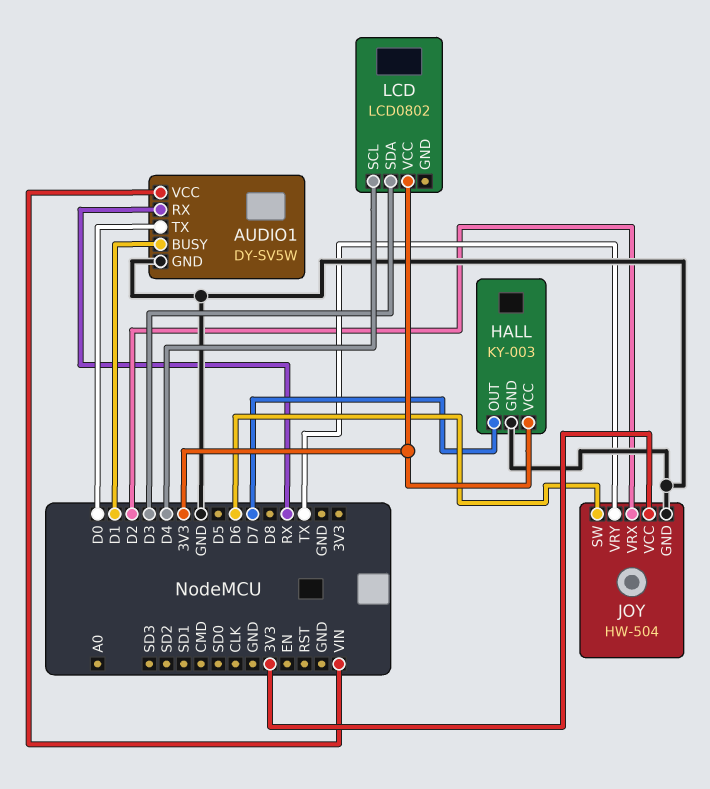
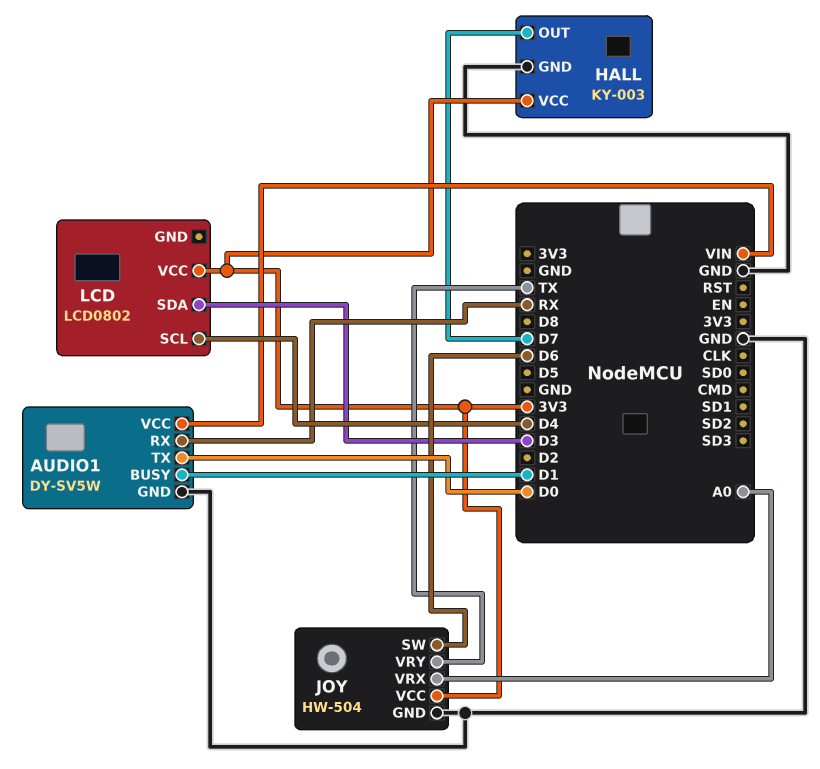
JOY pin VRX: D2 -> A0

